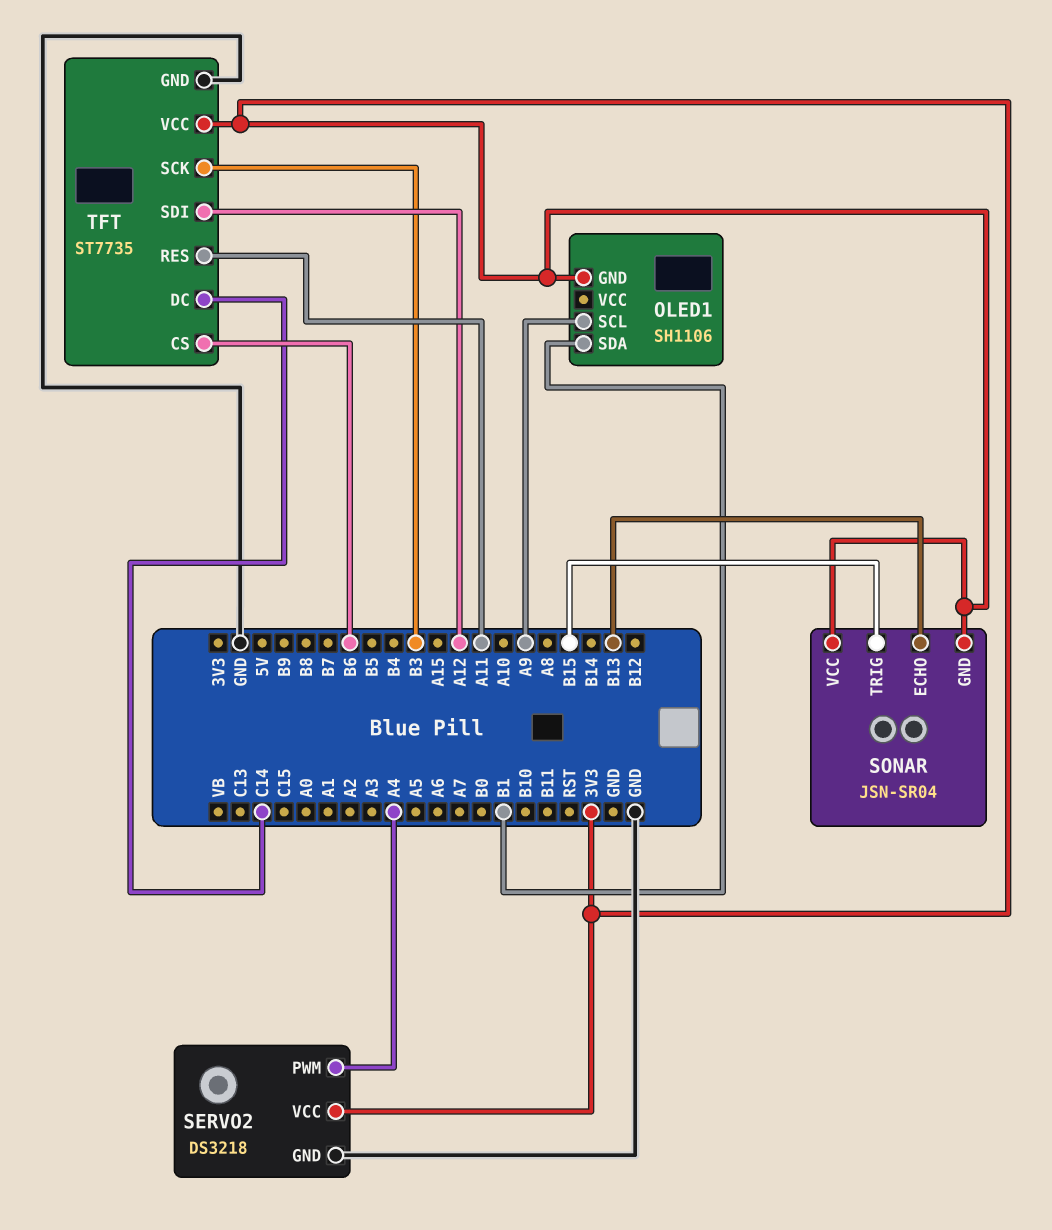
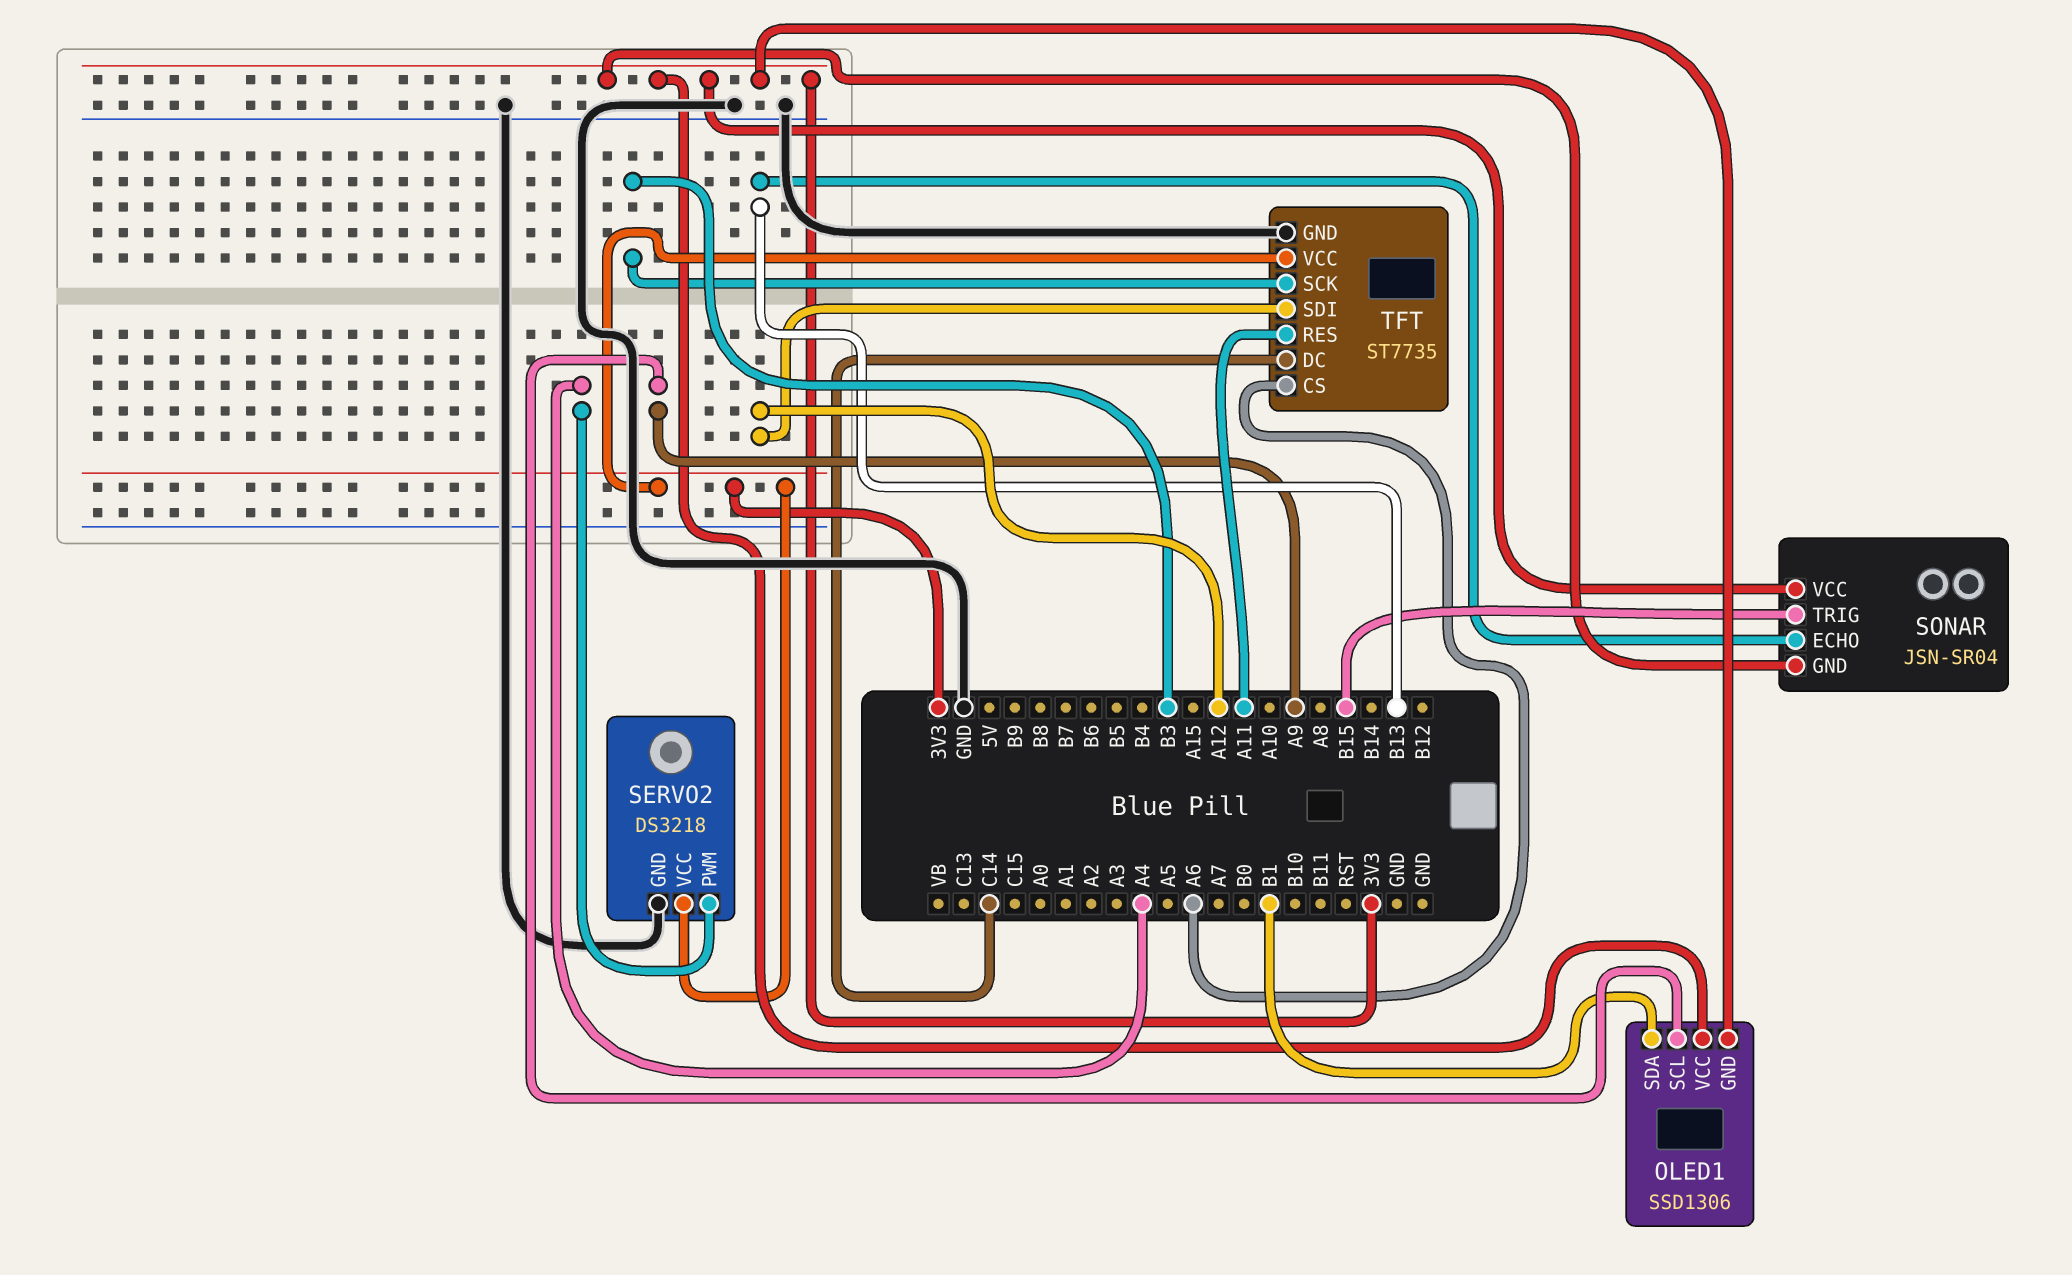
OLED1: SH1106 -> SSD1306
OLED1 pin VCC: none -> 3V3
TFT pin CS: B6 -> A6

